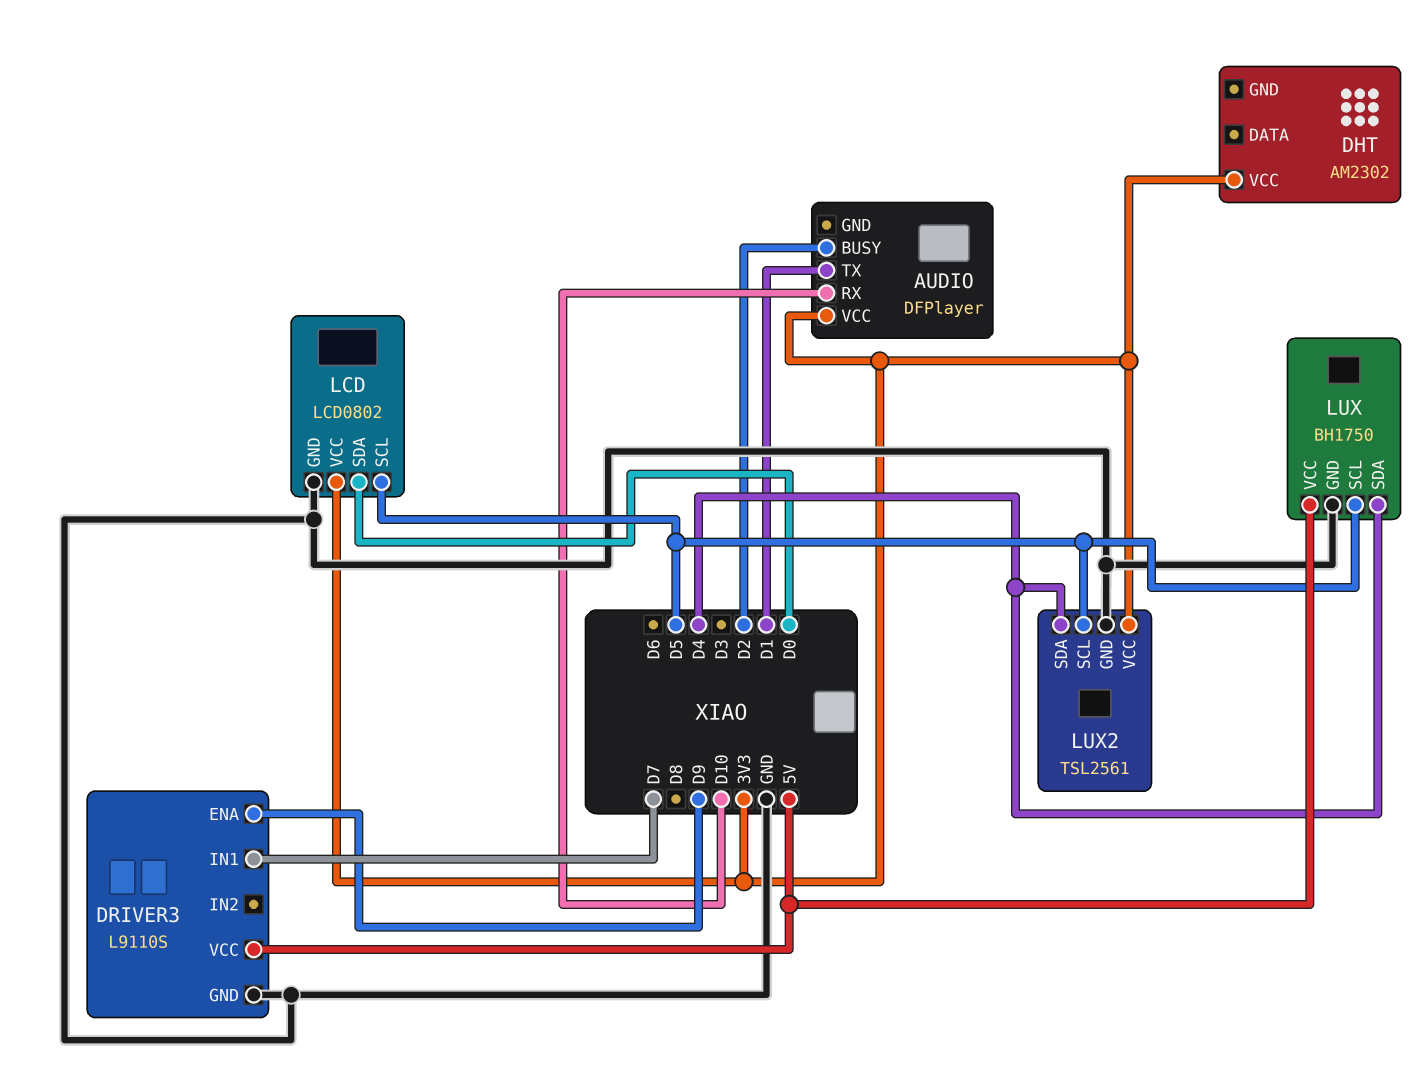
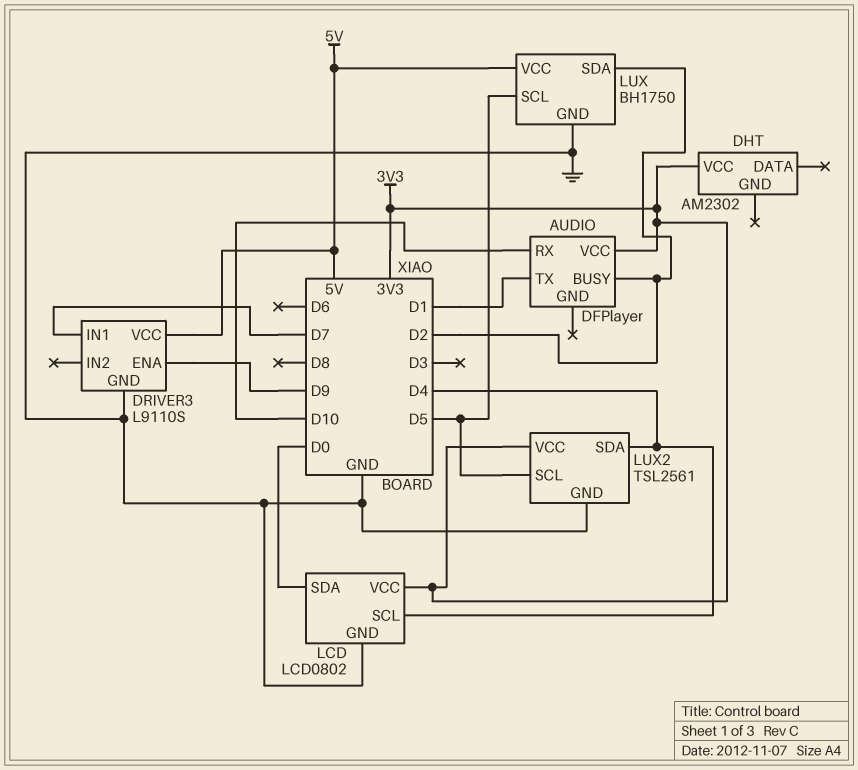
LCD pin SCL: D5 -> D4
LUX pin SDA: D4 -> D2

